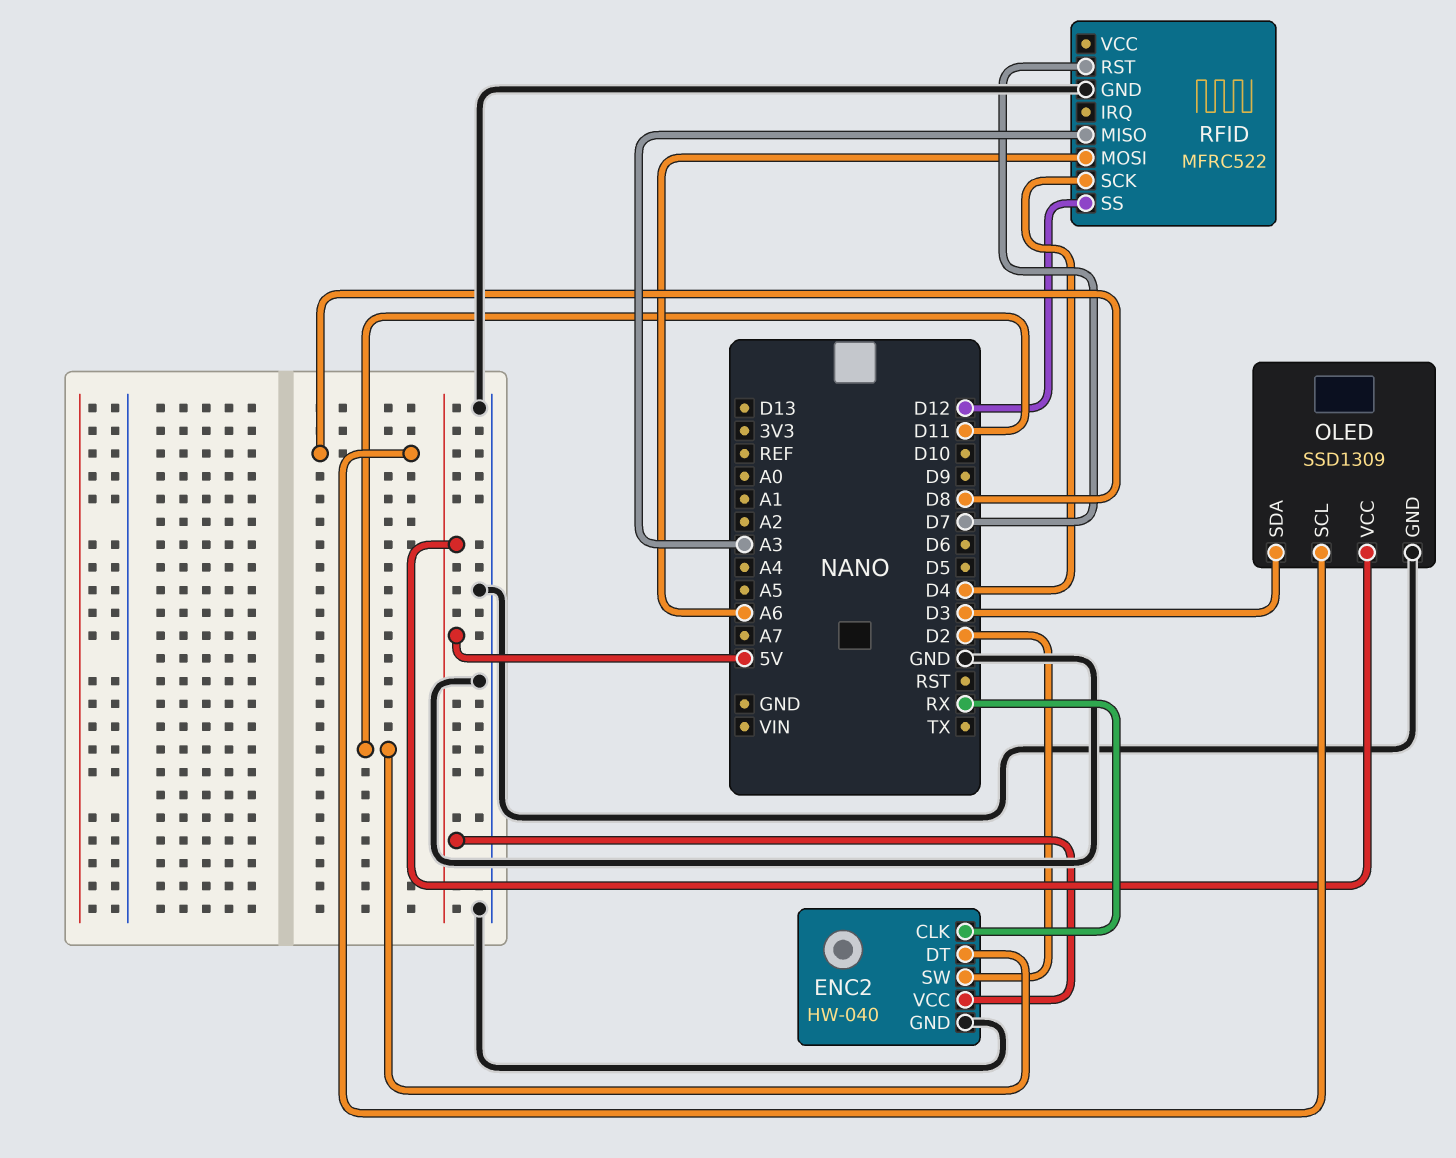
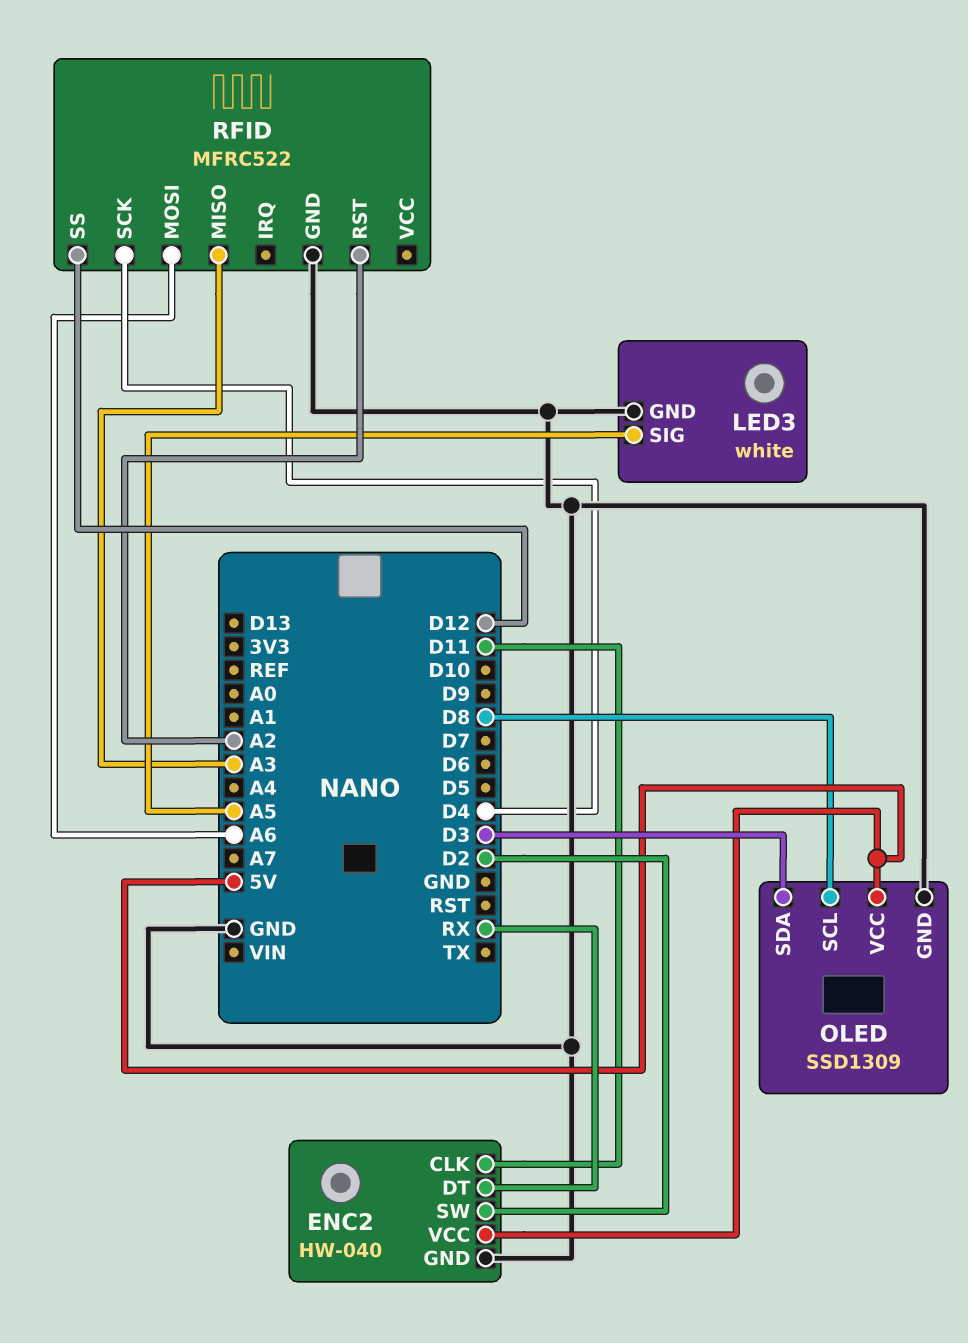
ENC2 pin CLK: RX -> D11
ENC2 pin DT: D11 -> RX
LED3: none -> white
LED3 pin GND: none -> GND
LED3 pin SIG: none -> A5
RFID pin RST: D7 -> A2

